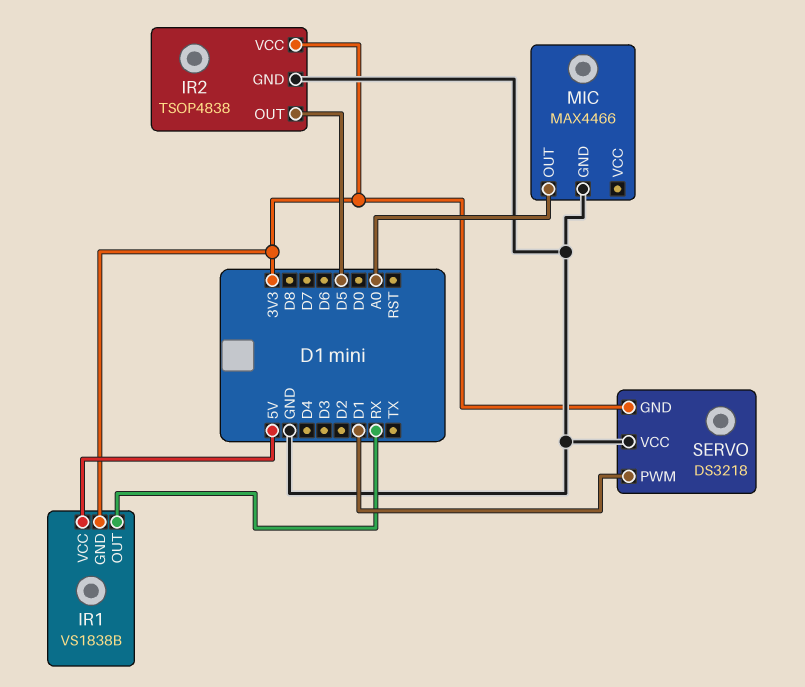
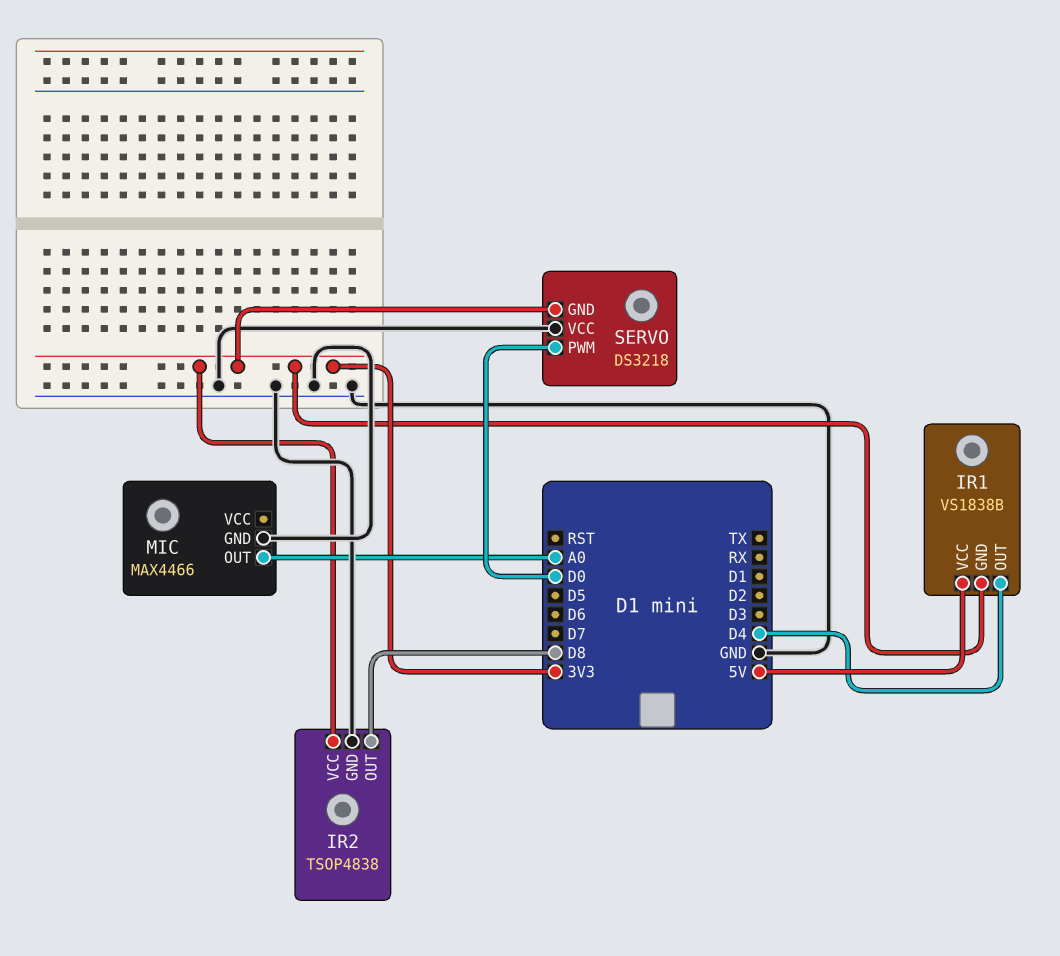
IR1 pin OUT: RX -> D4
IR2 pin OUT: D5 -> D8
SERVO pin PWM: D1 -> D0

